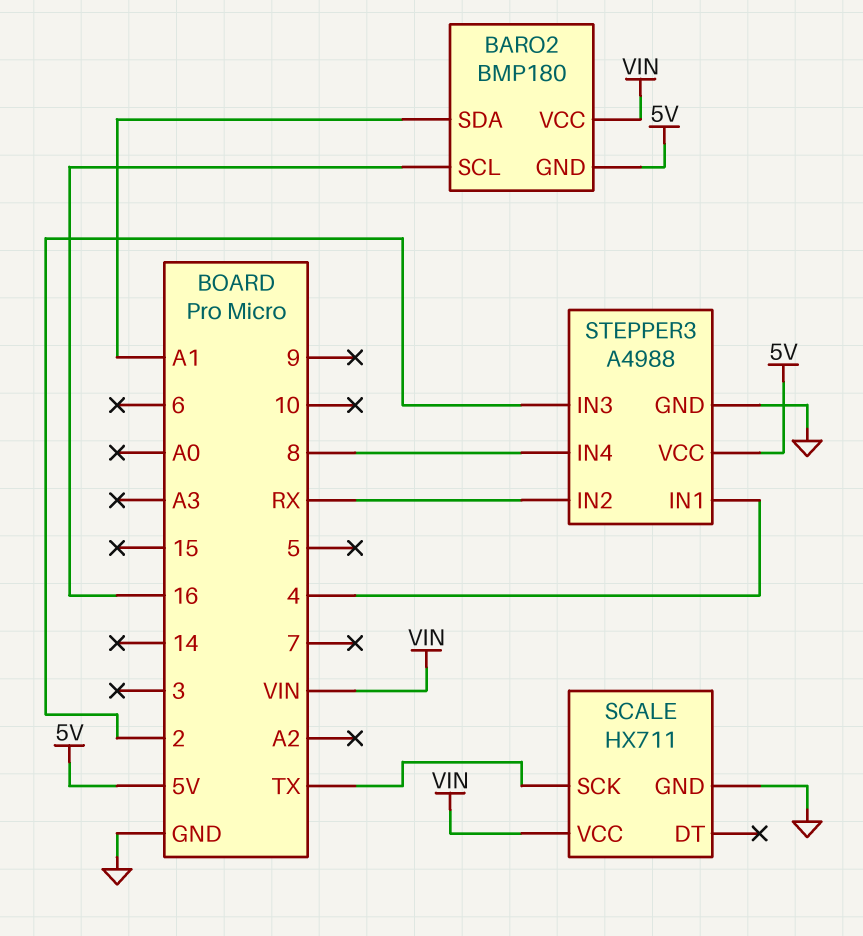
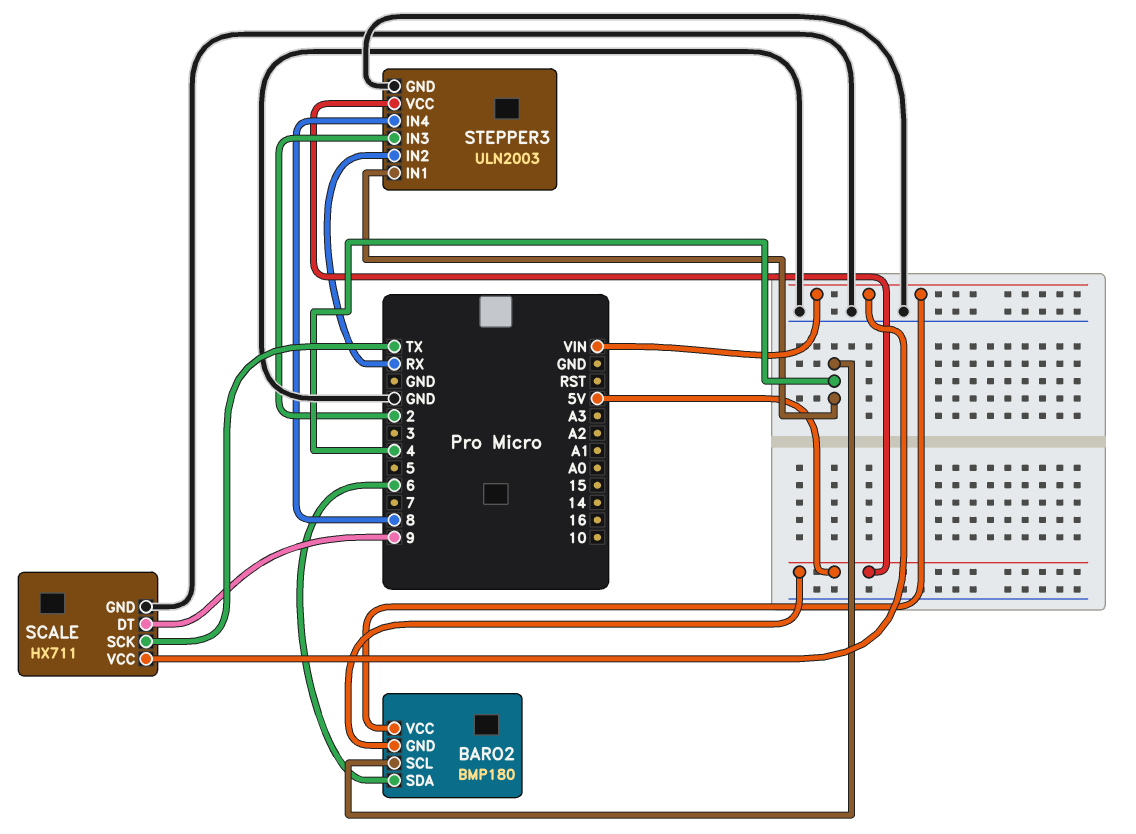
BARO2 pin SCL: 16 -> 4
BARO2 pin SDA: A1 -> 6
SCALE pin DT: none -> 9
STEPPER3: A4988 -> ULN2003

